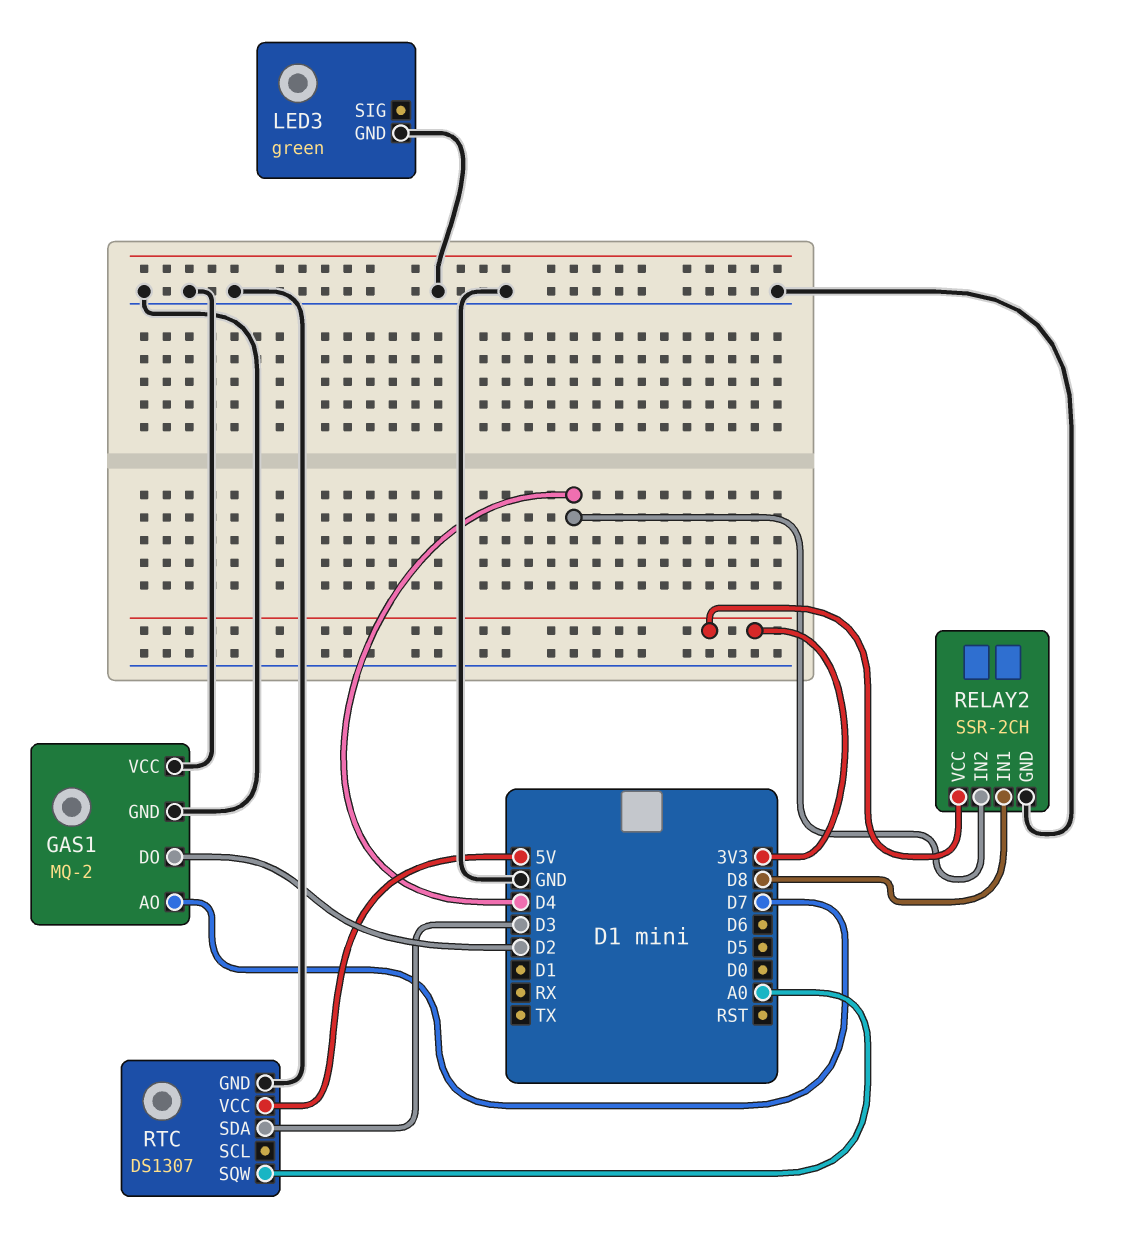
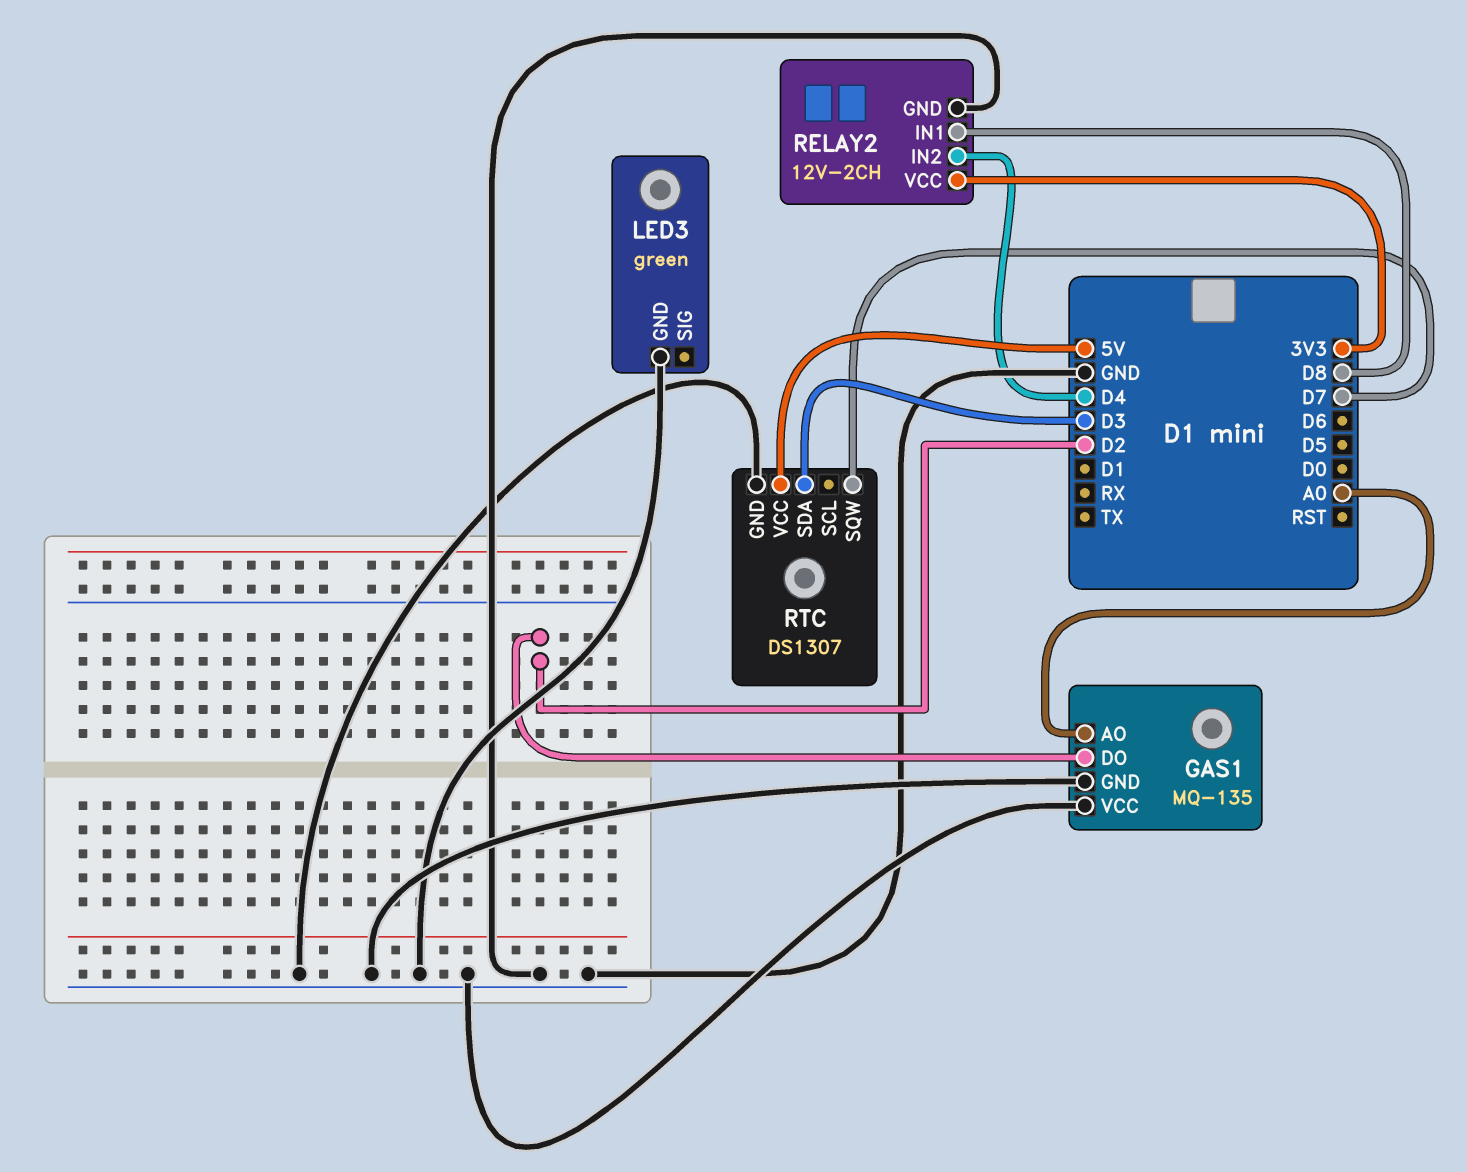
GAS1: MQ-2 -> MQ-135
GAS1 pin AO: D7 -> A0
RELAY2: SSR-2CH -> 12V-2CH
RTC pin SQW: A0 -> D7

